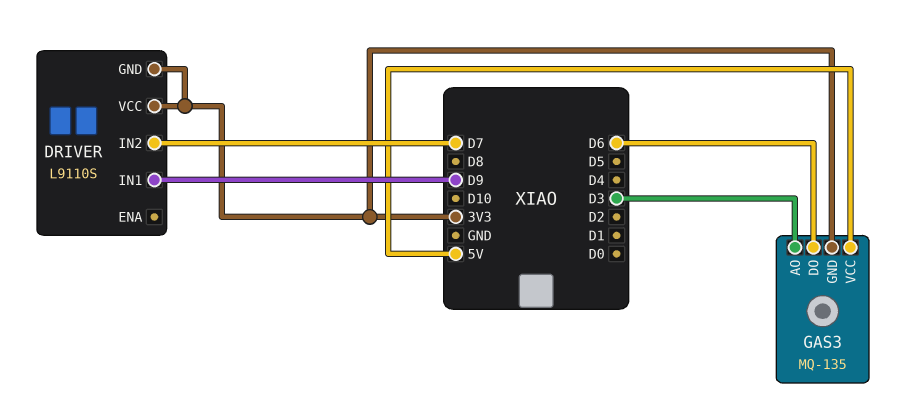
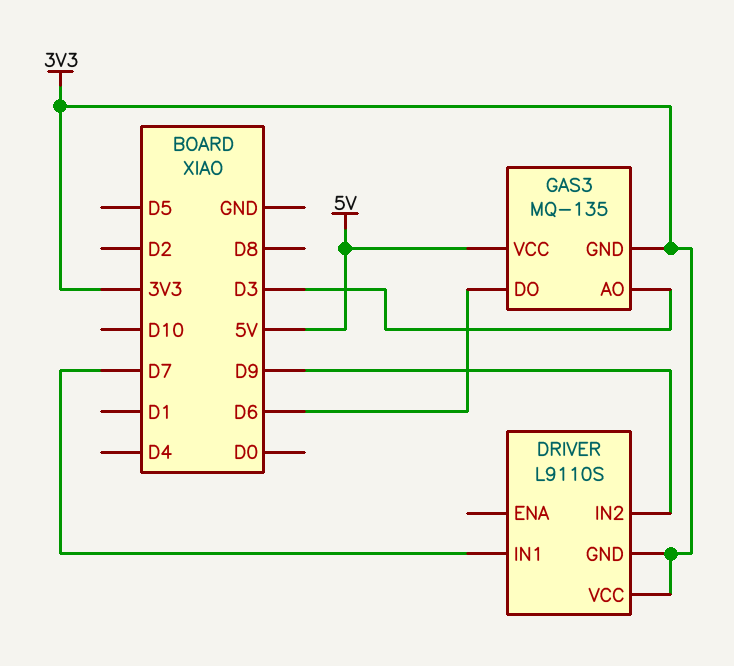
DRIVER pin IN1: D9 -> D7
DRIVER pin IN2: D7 -> D9

